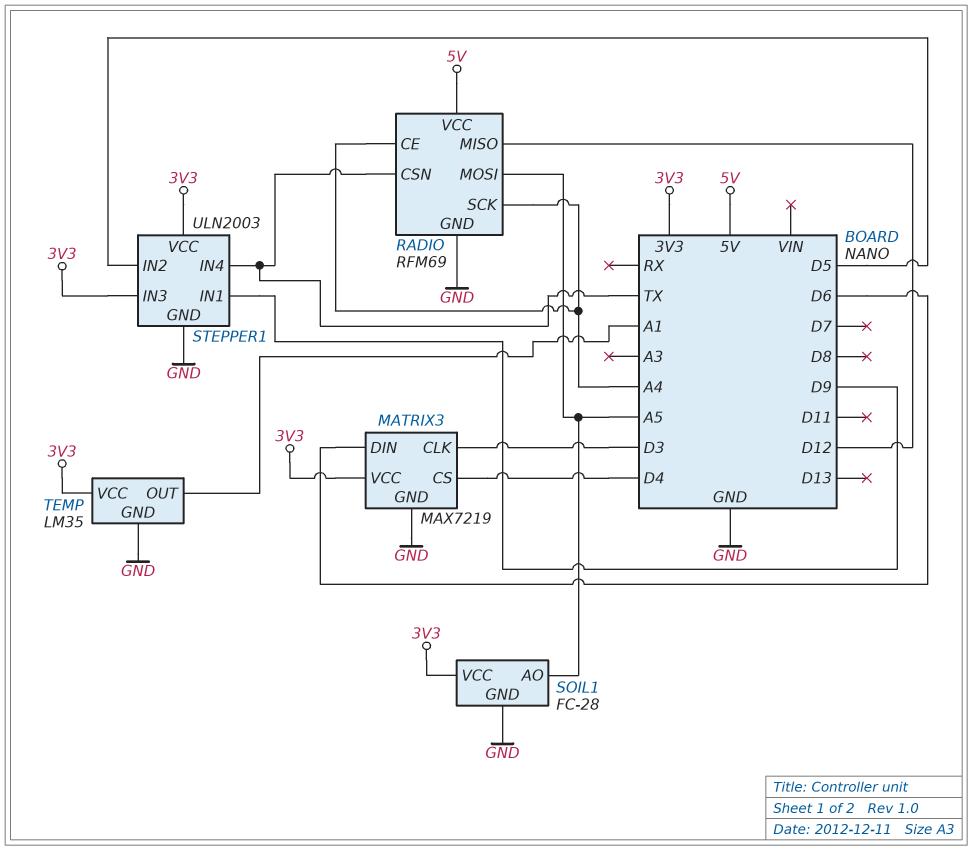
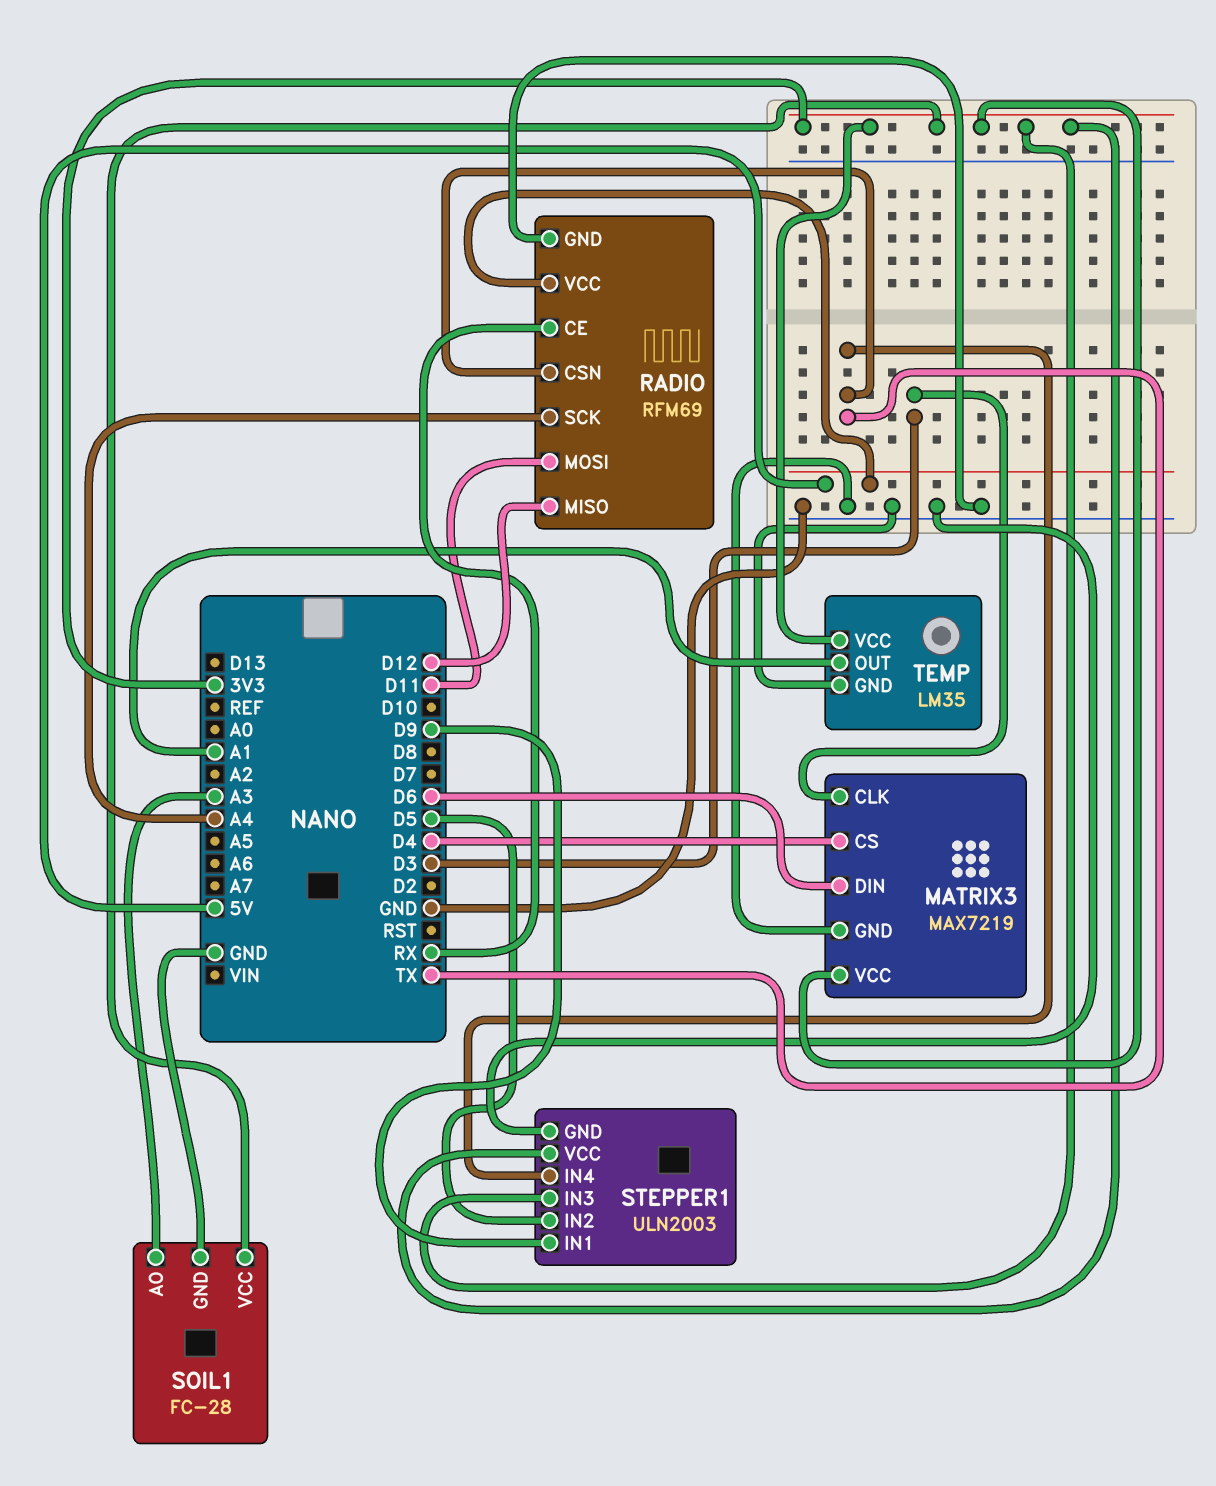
RADIO pin CE: A4 -> RX
RADIO pin MOSI: A5 -> D11
SOIL1 pin AO: A5 -> A3

